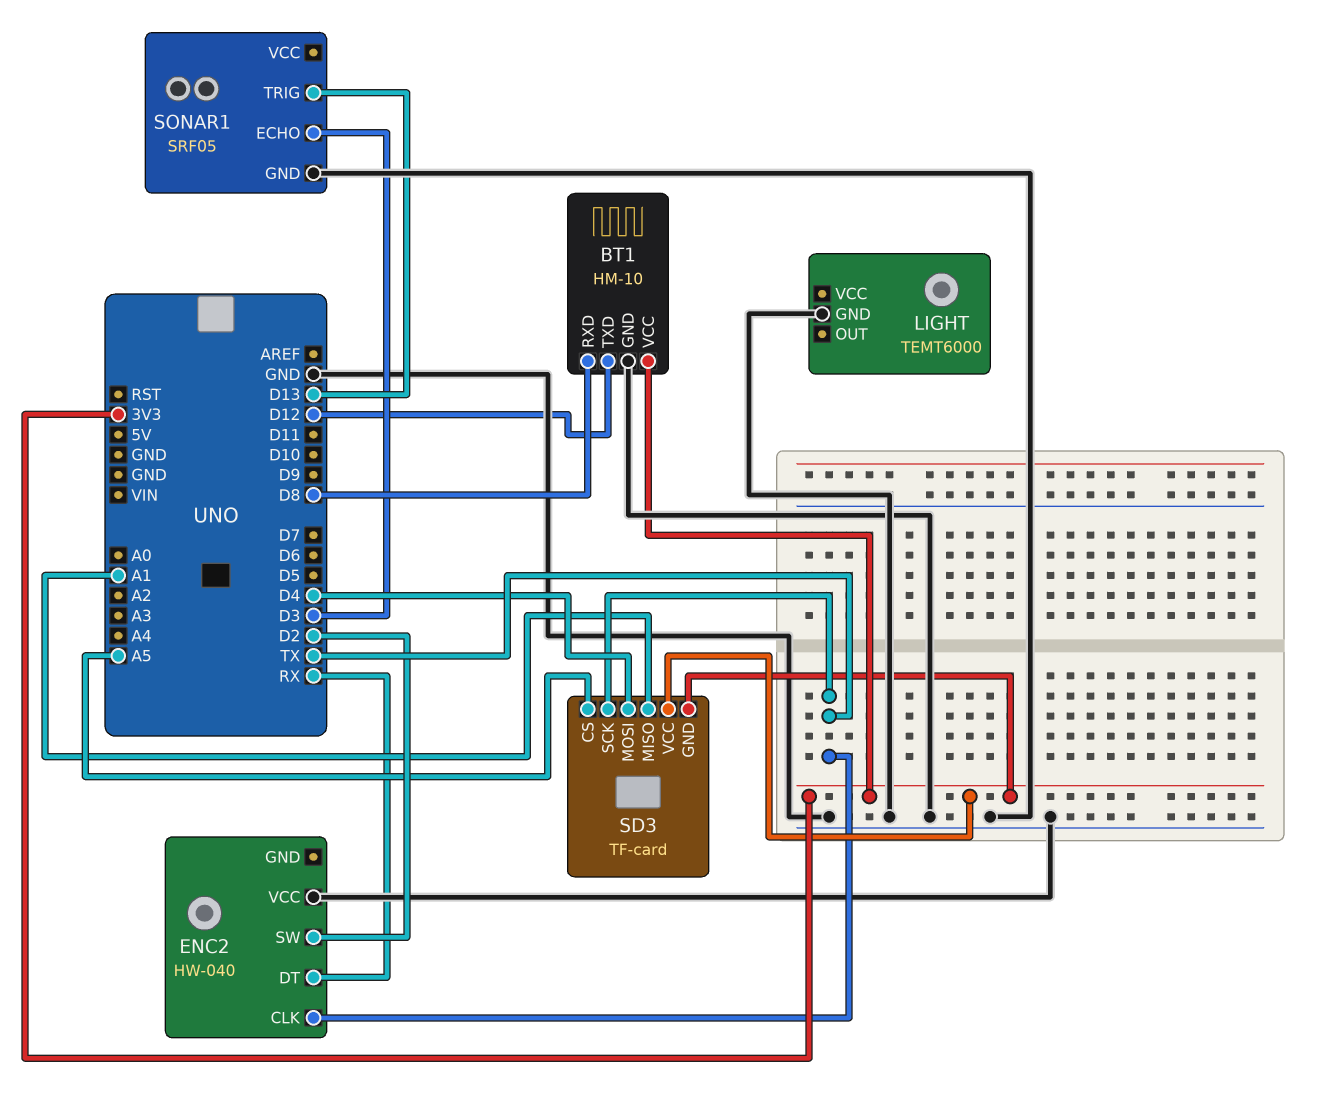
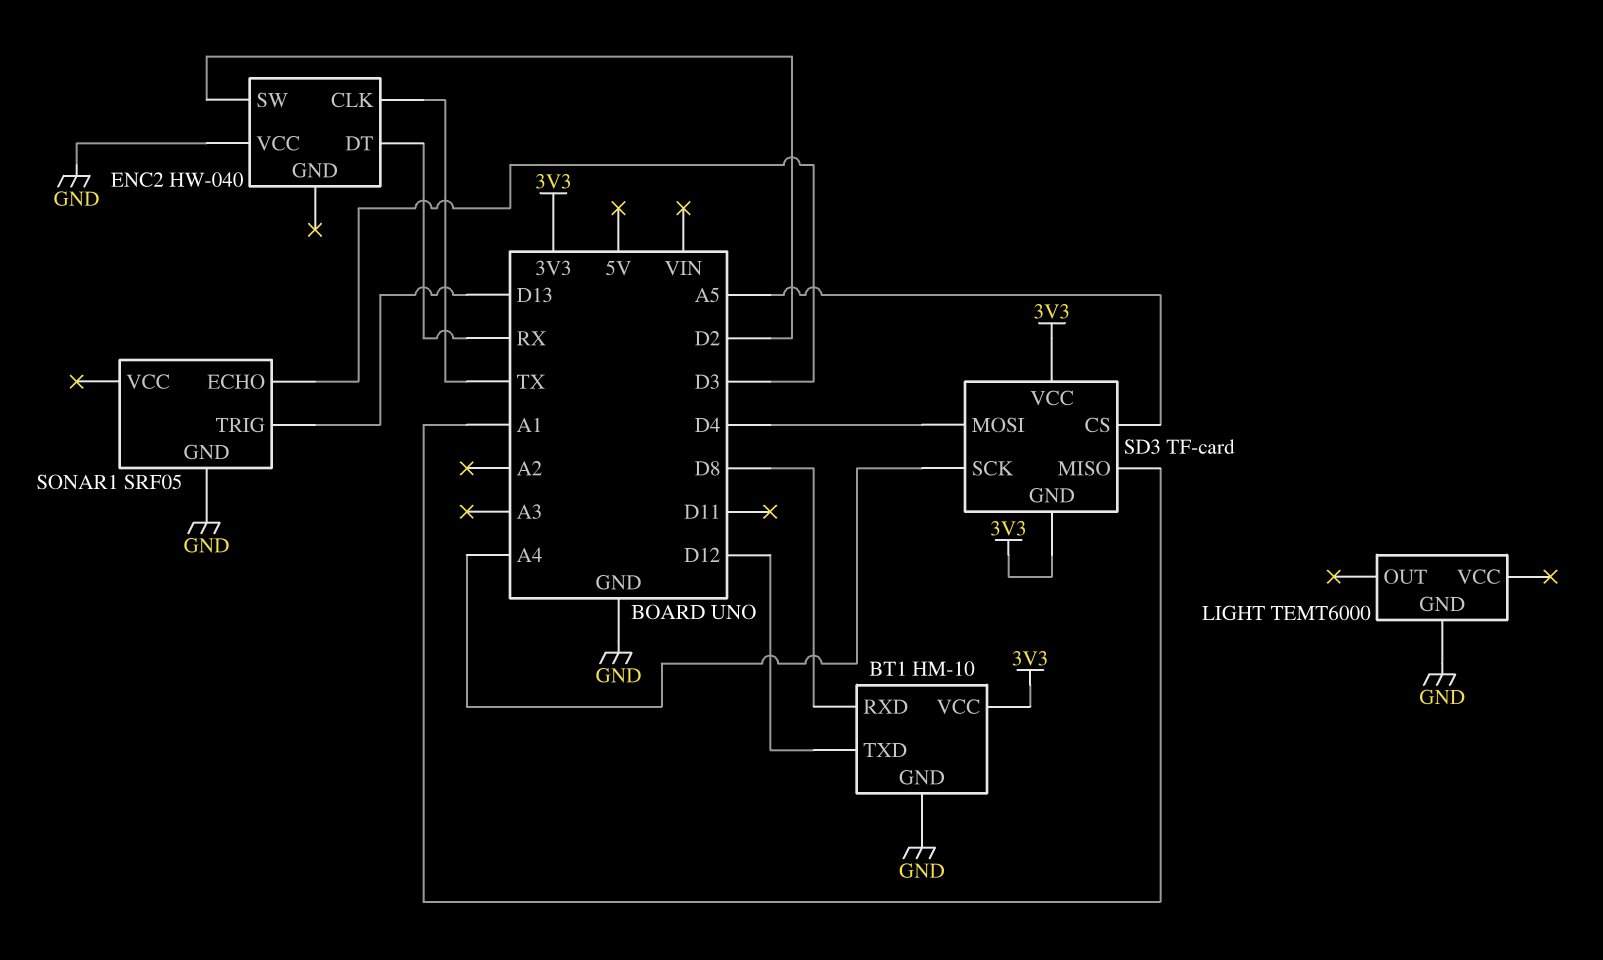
SD3 pin SCK: TX -> A4

